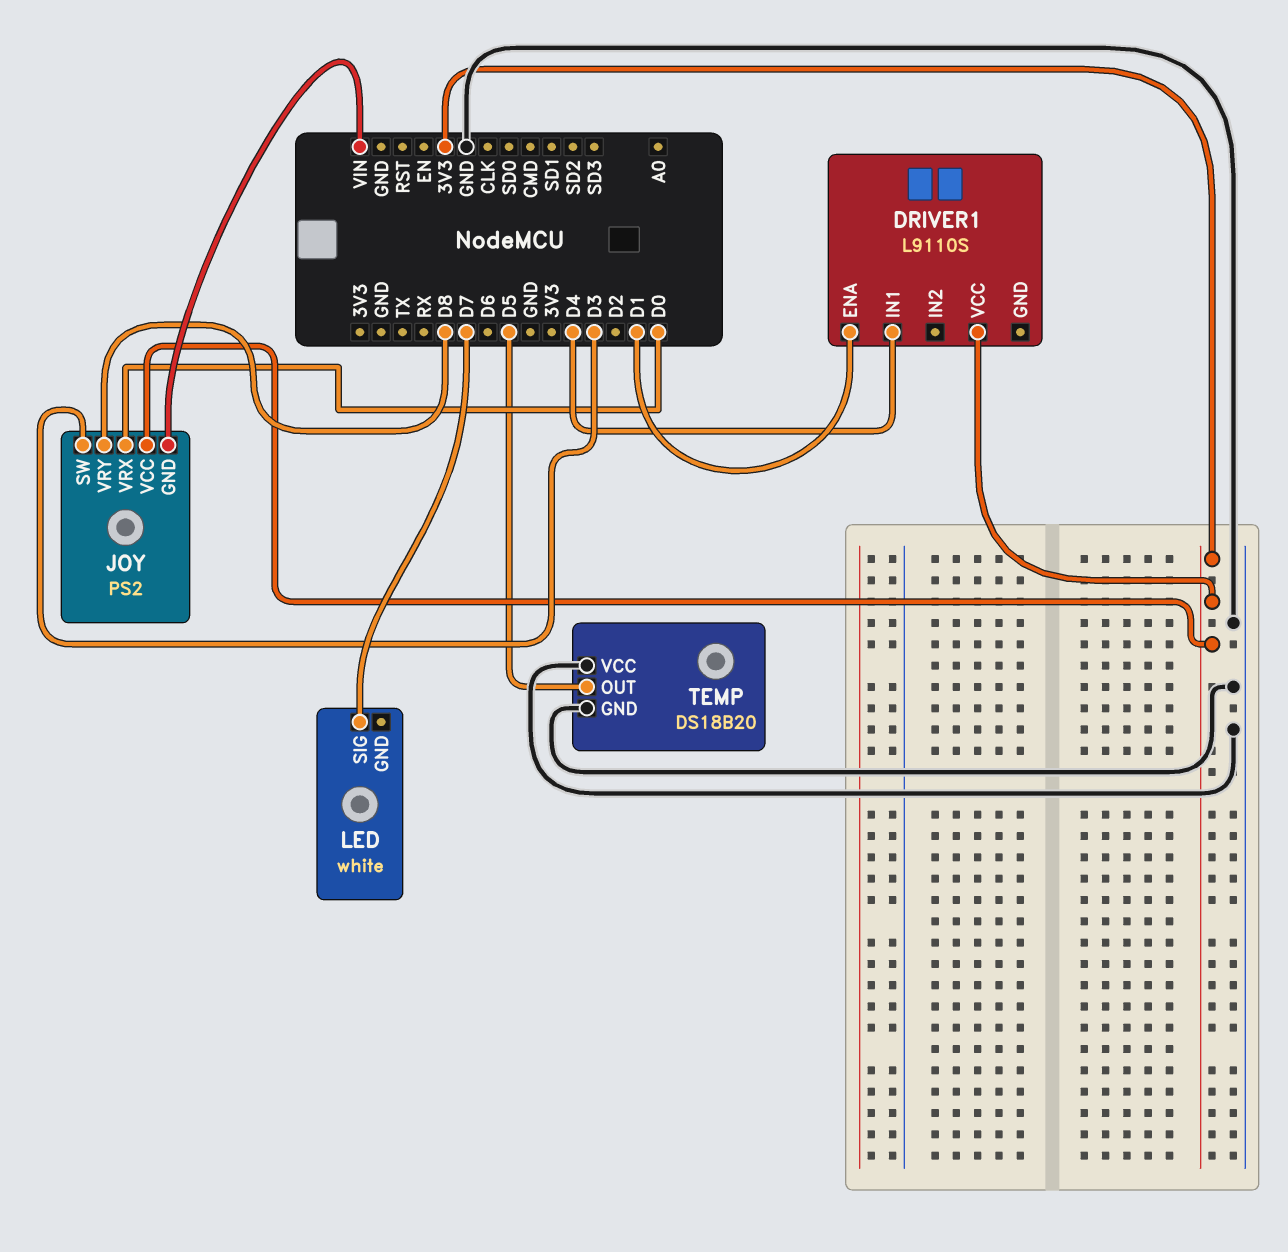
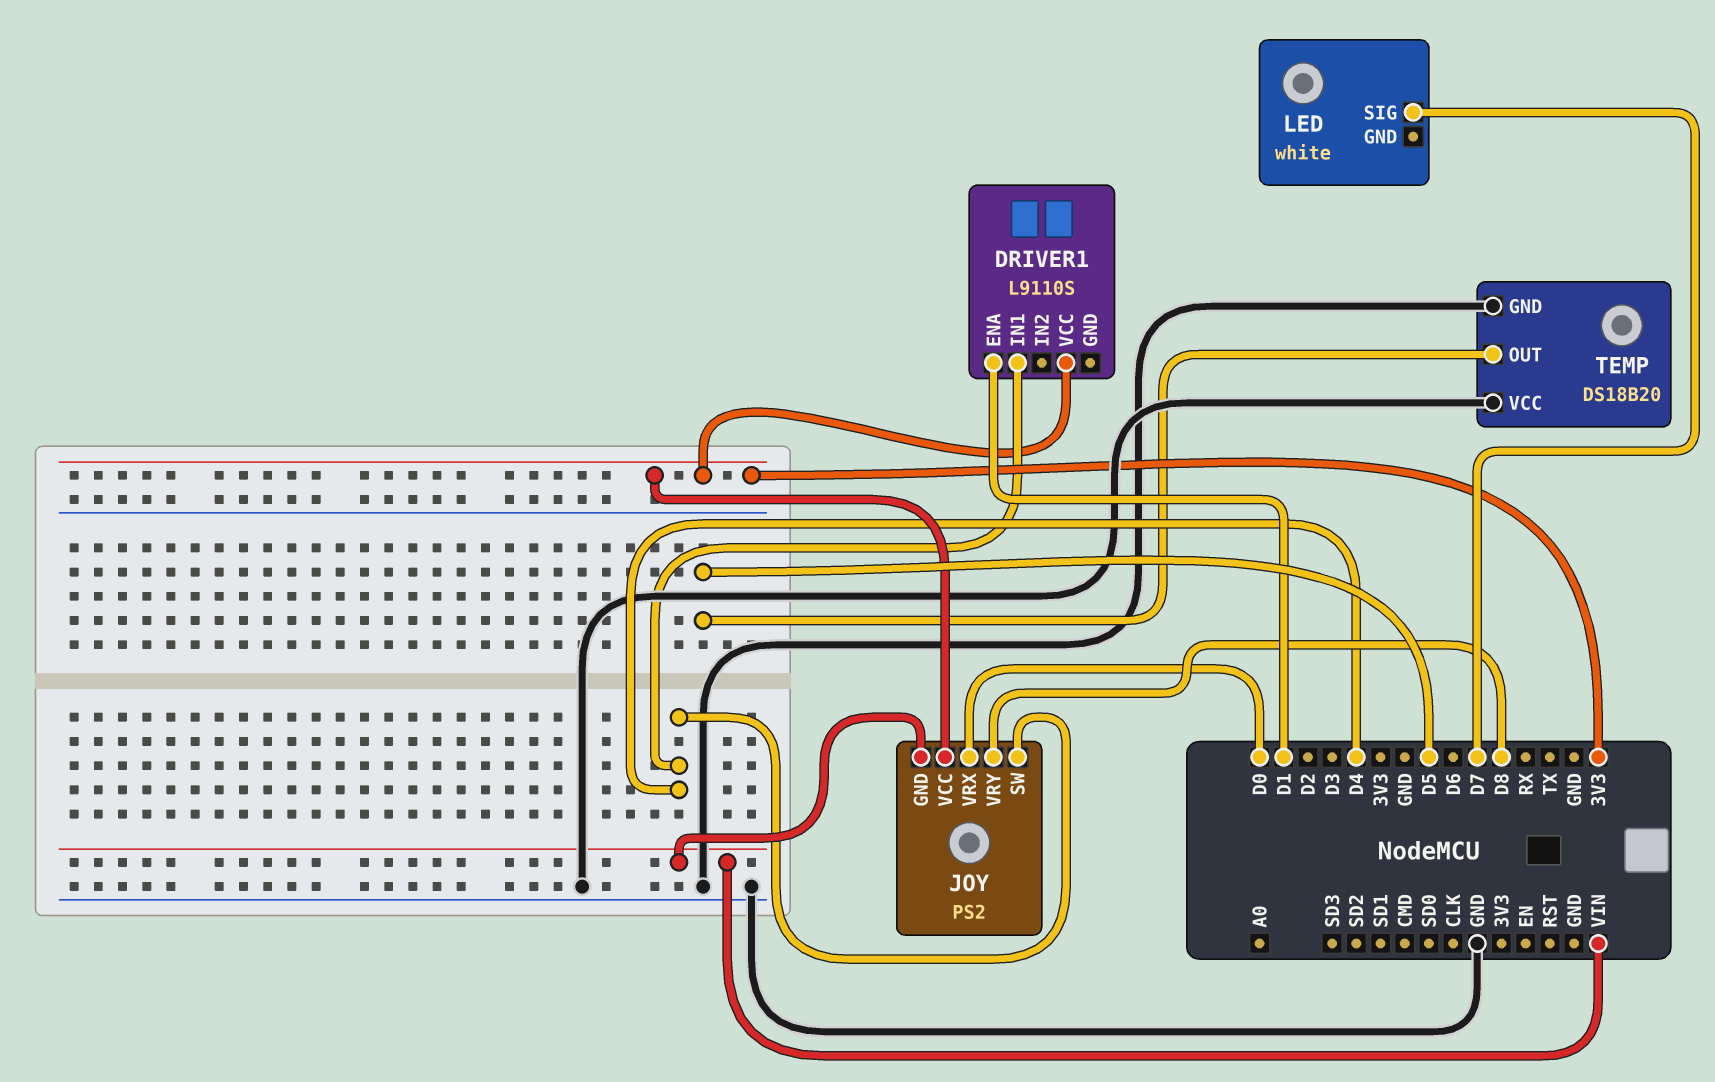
JOY pin SW: D3 -> D4

